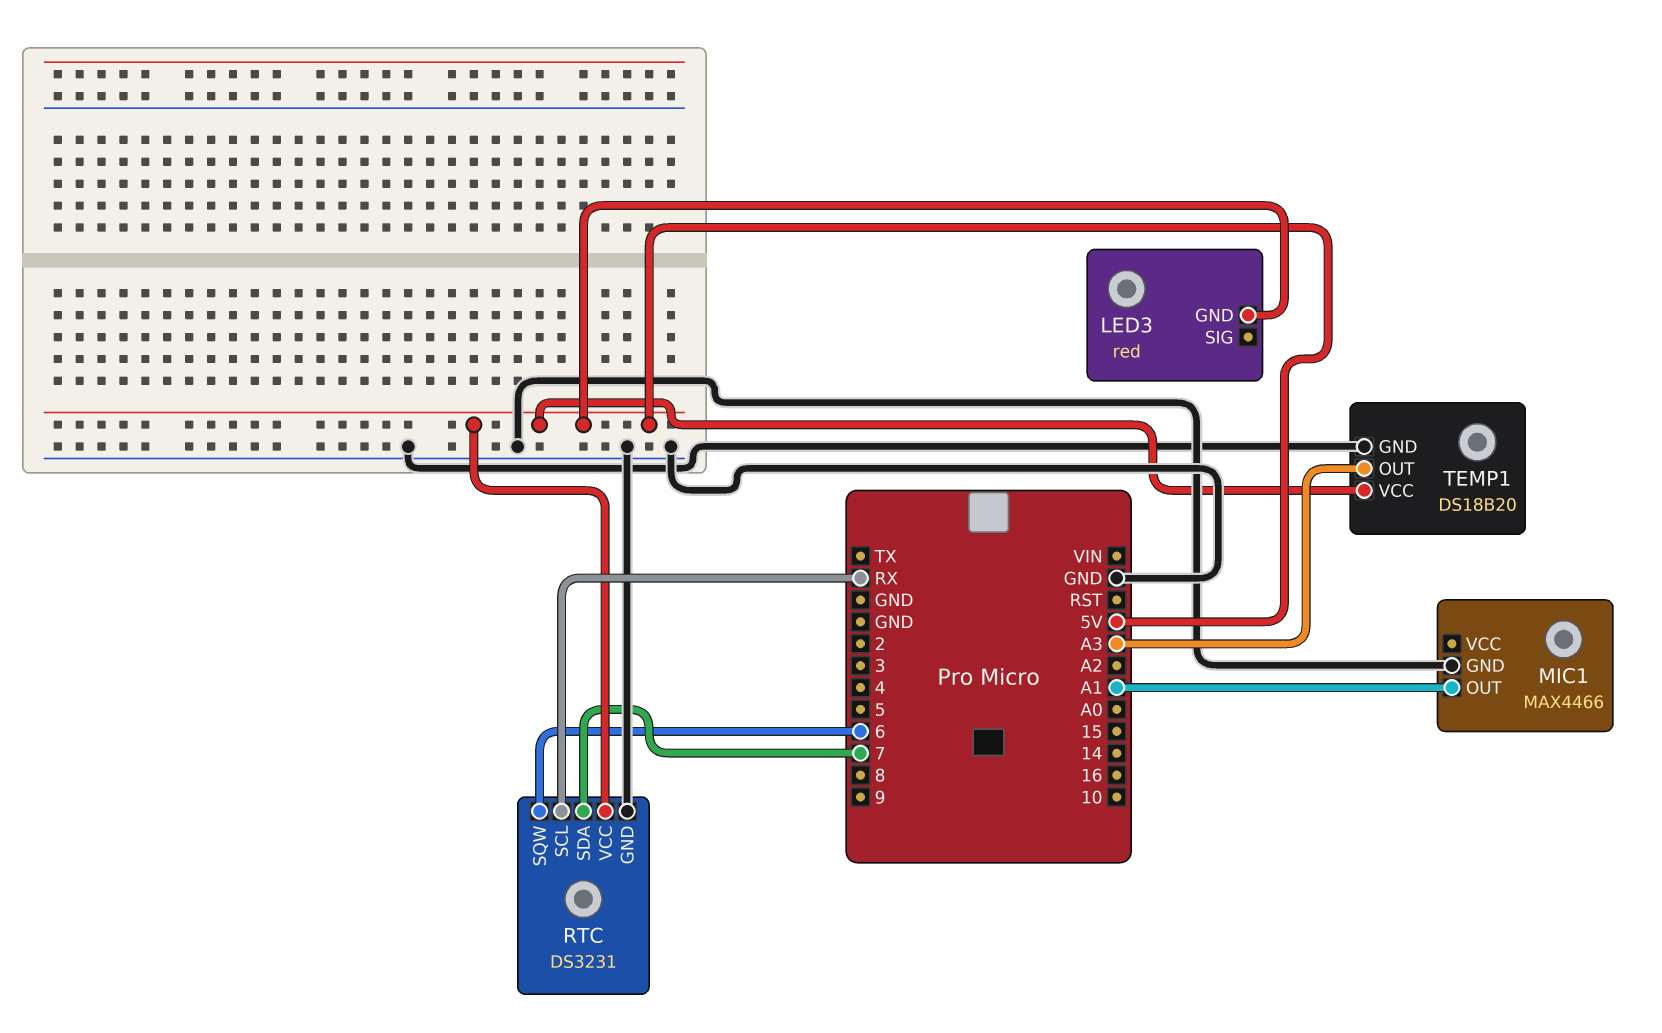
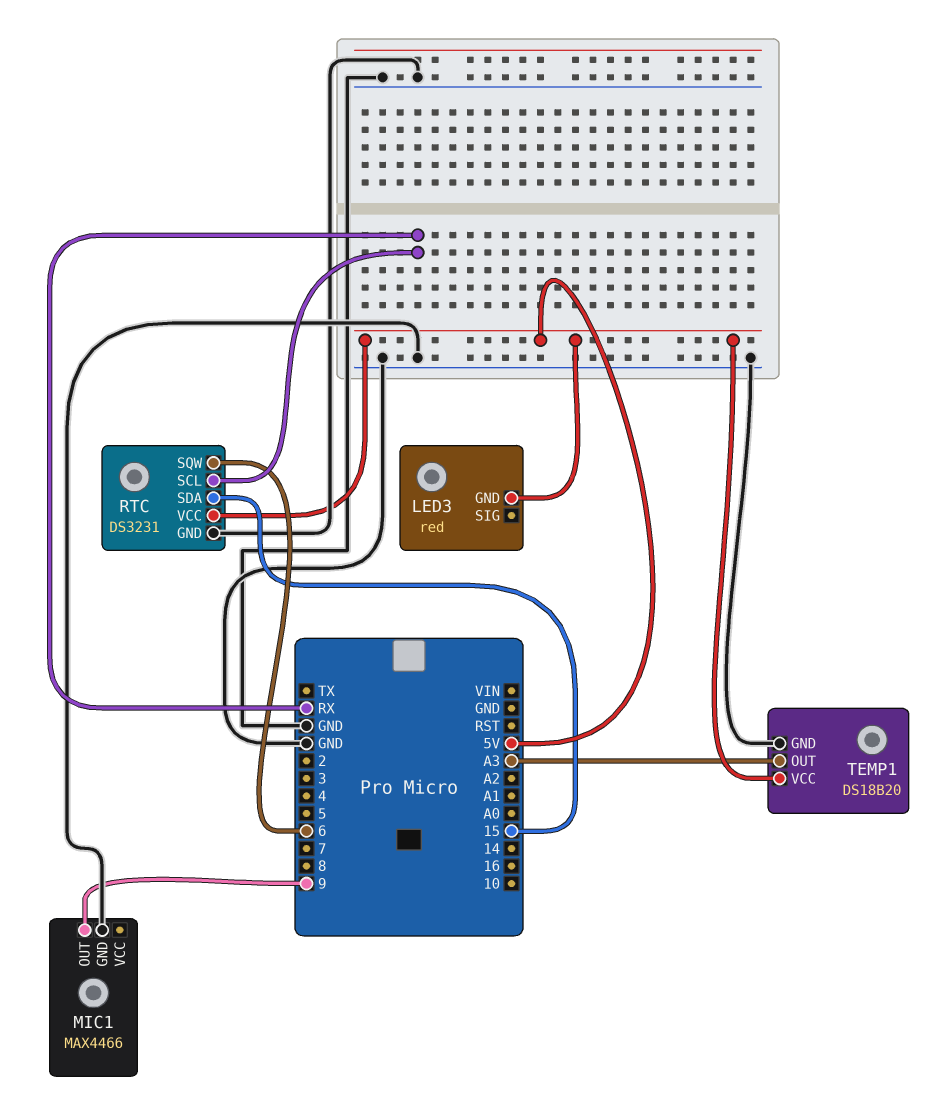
MIC1 pin OUT: A1 -> 9
RTC pin SDA: 7 -> 15

